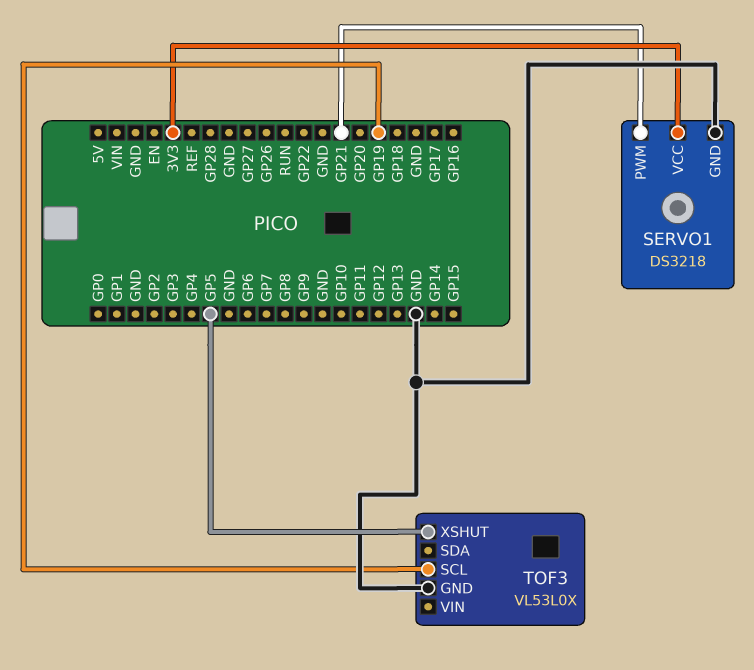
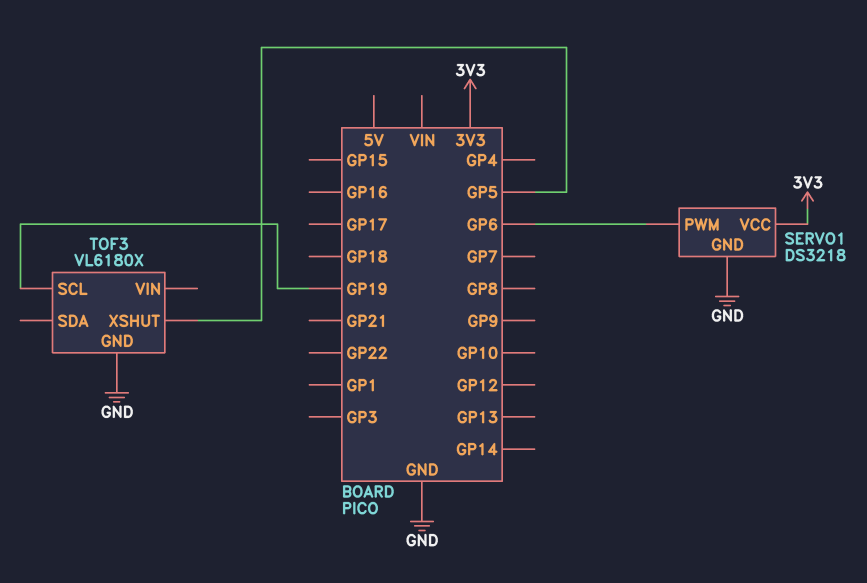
SERVO1 pin PWM: GP21 -> GP6
TOF3: VL53L0X -> VL6180X

